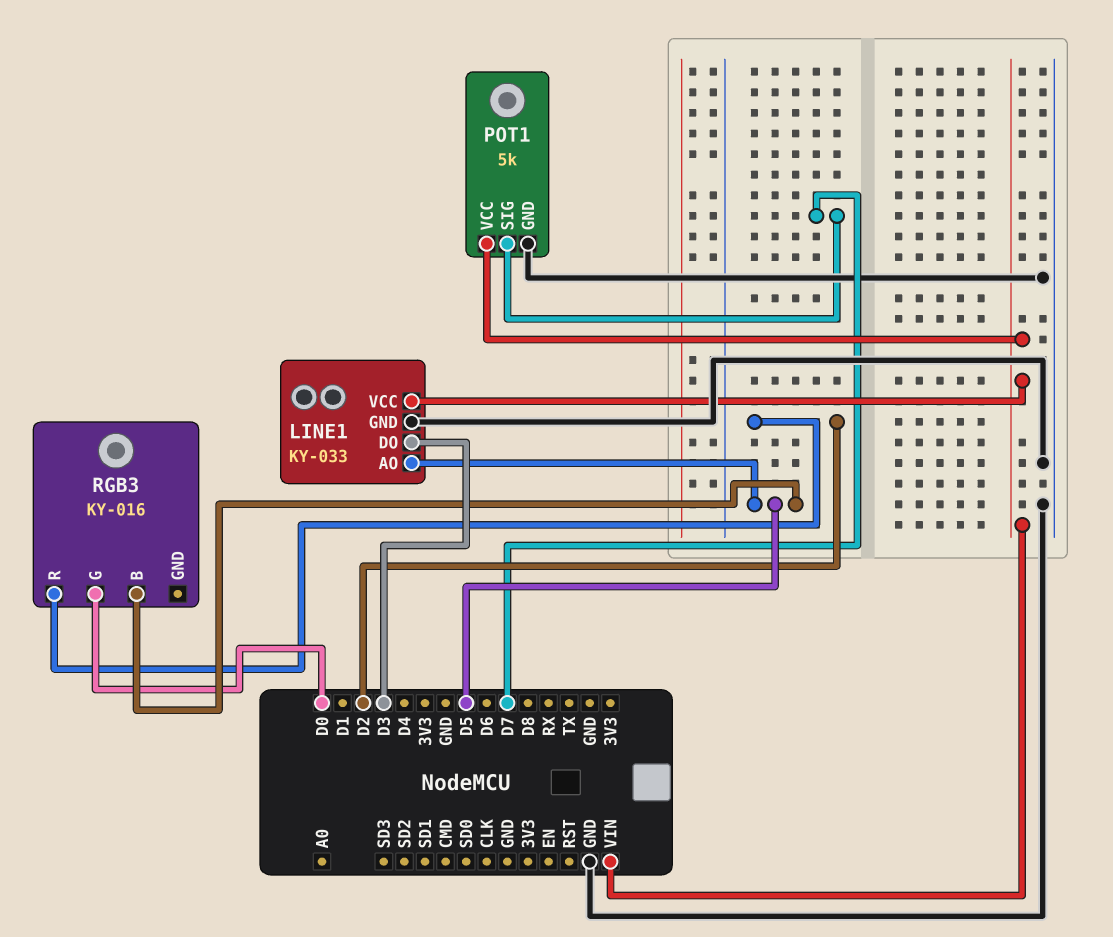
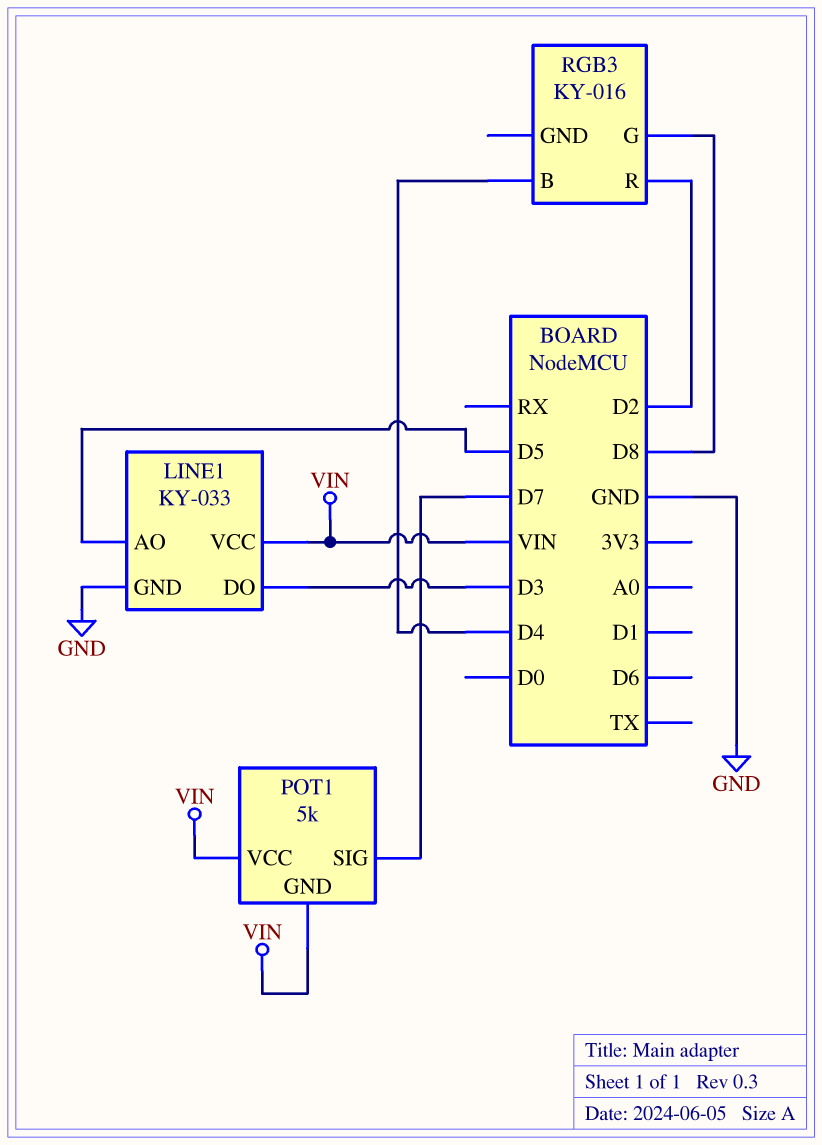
POT1 pin GND: GND -> VIN
RGB3 pin B: D5 -> D4
RGB3 pin G: D0 -> D8

